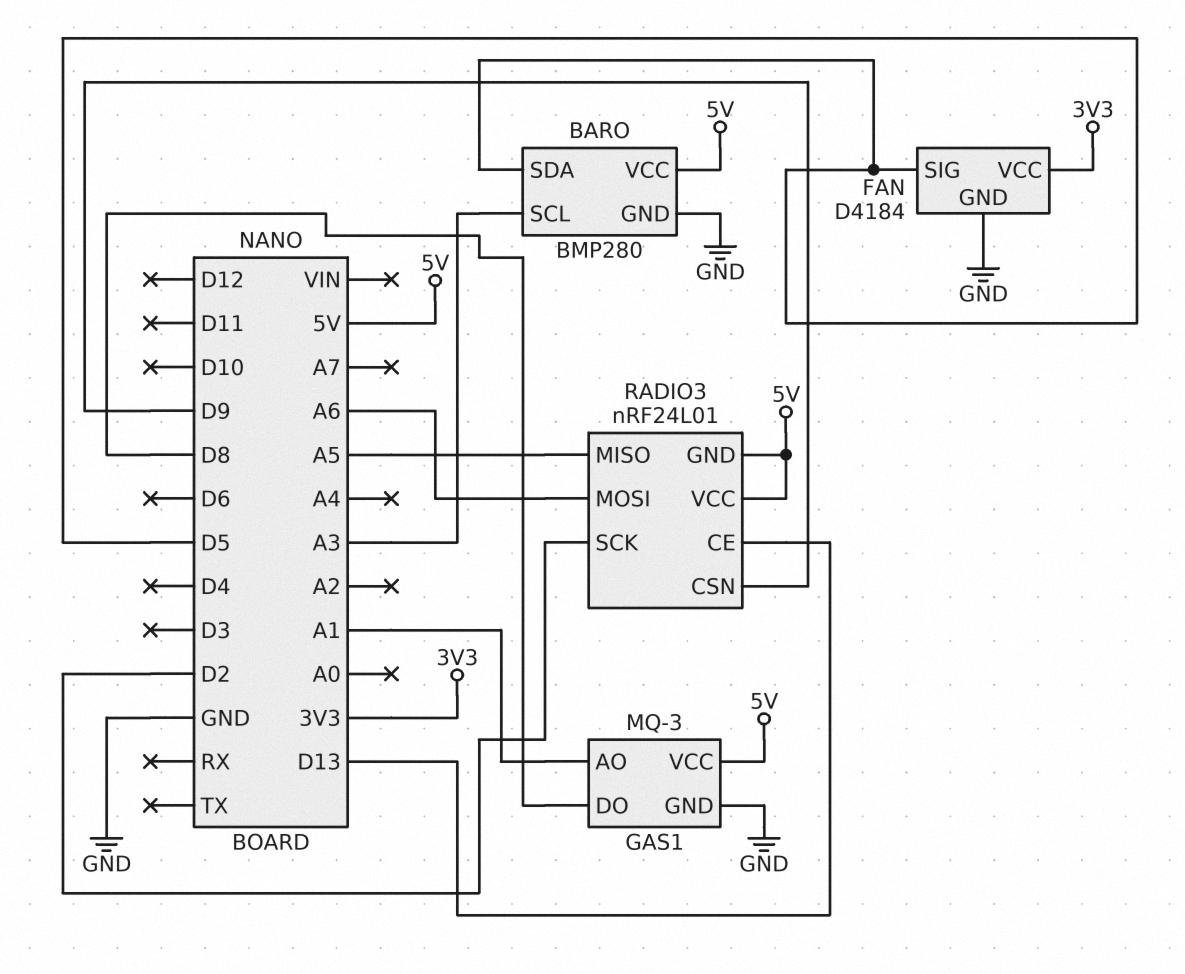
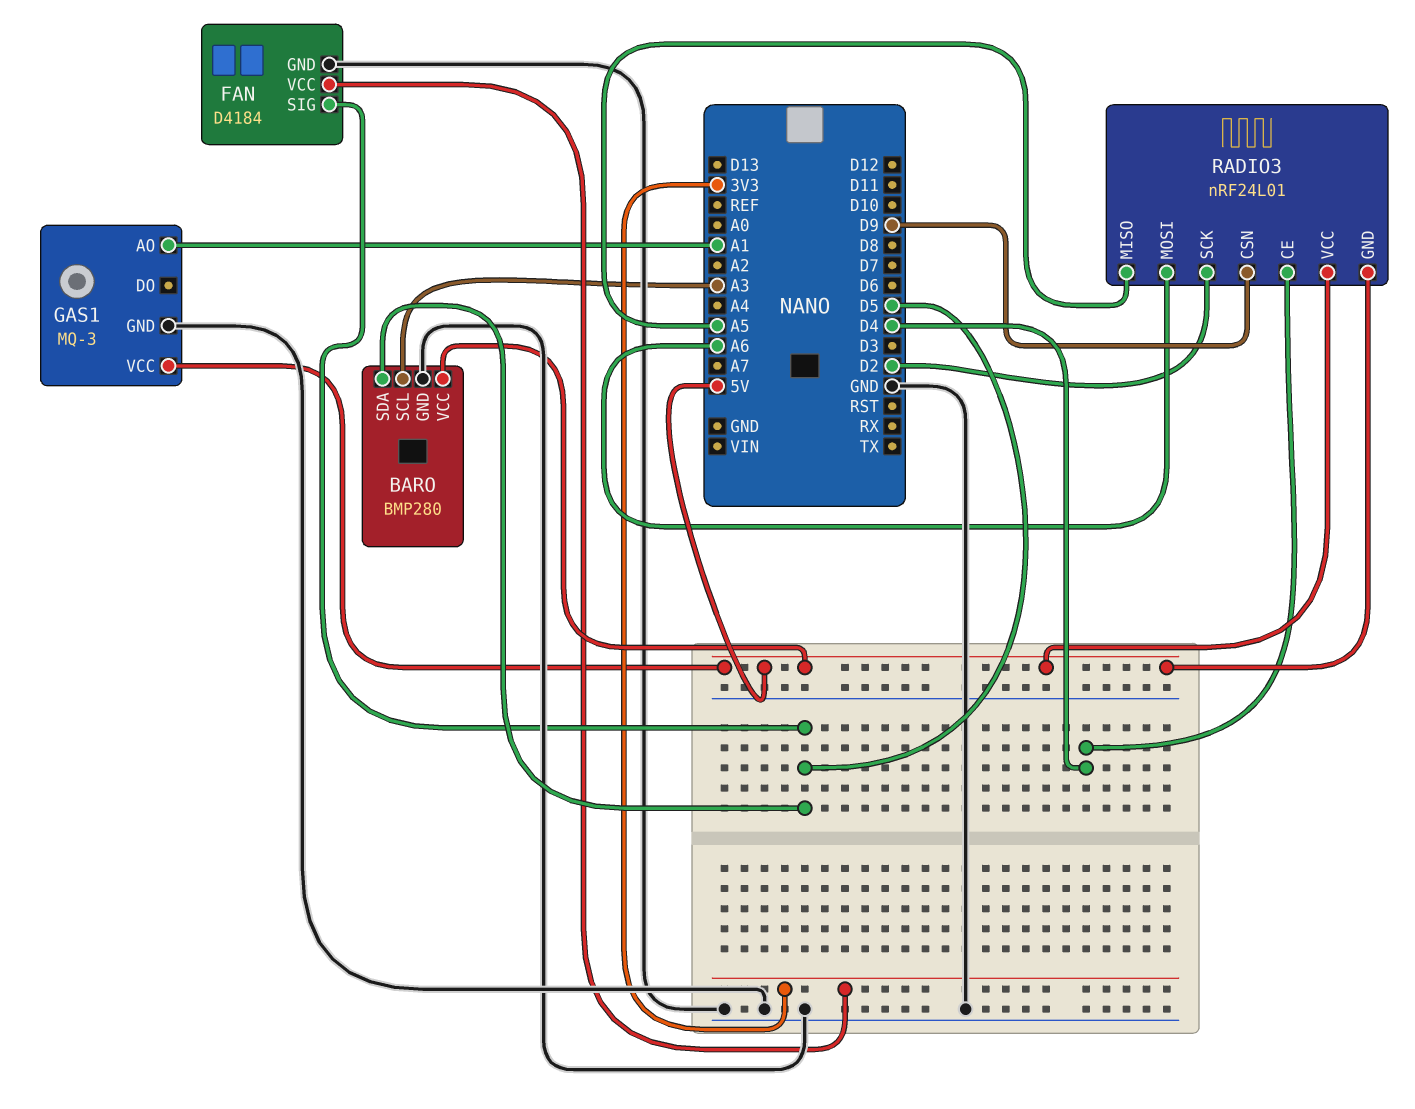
GAS1 pin DO: D8 -> none
RADIO3 pin CE: D13 -> D4

